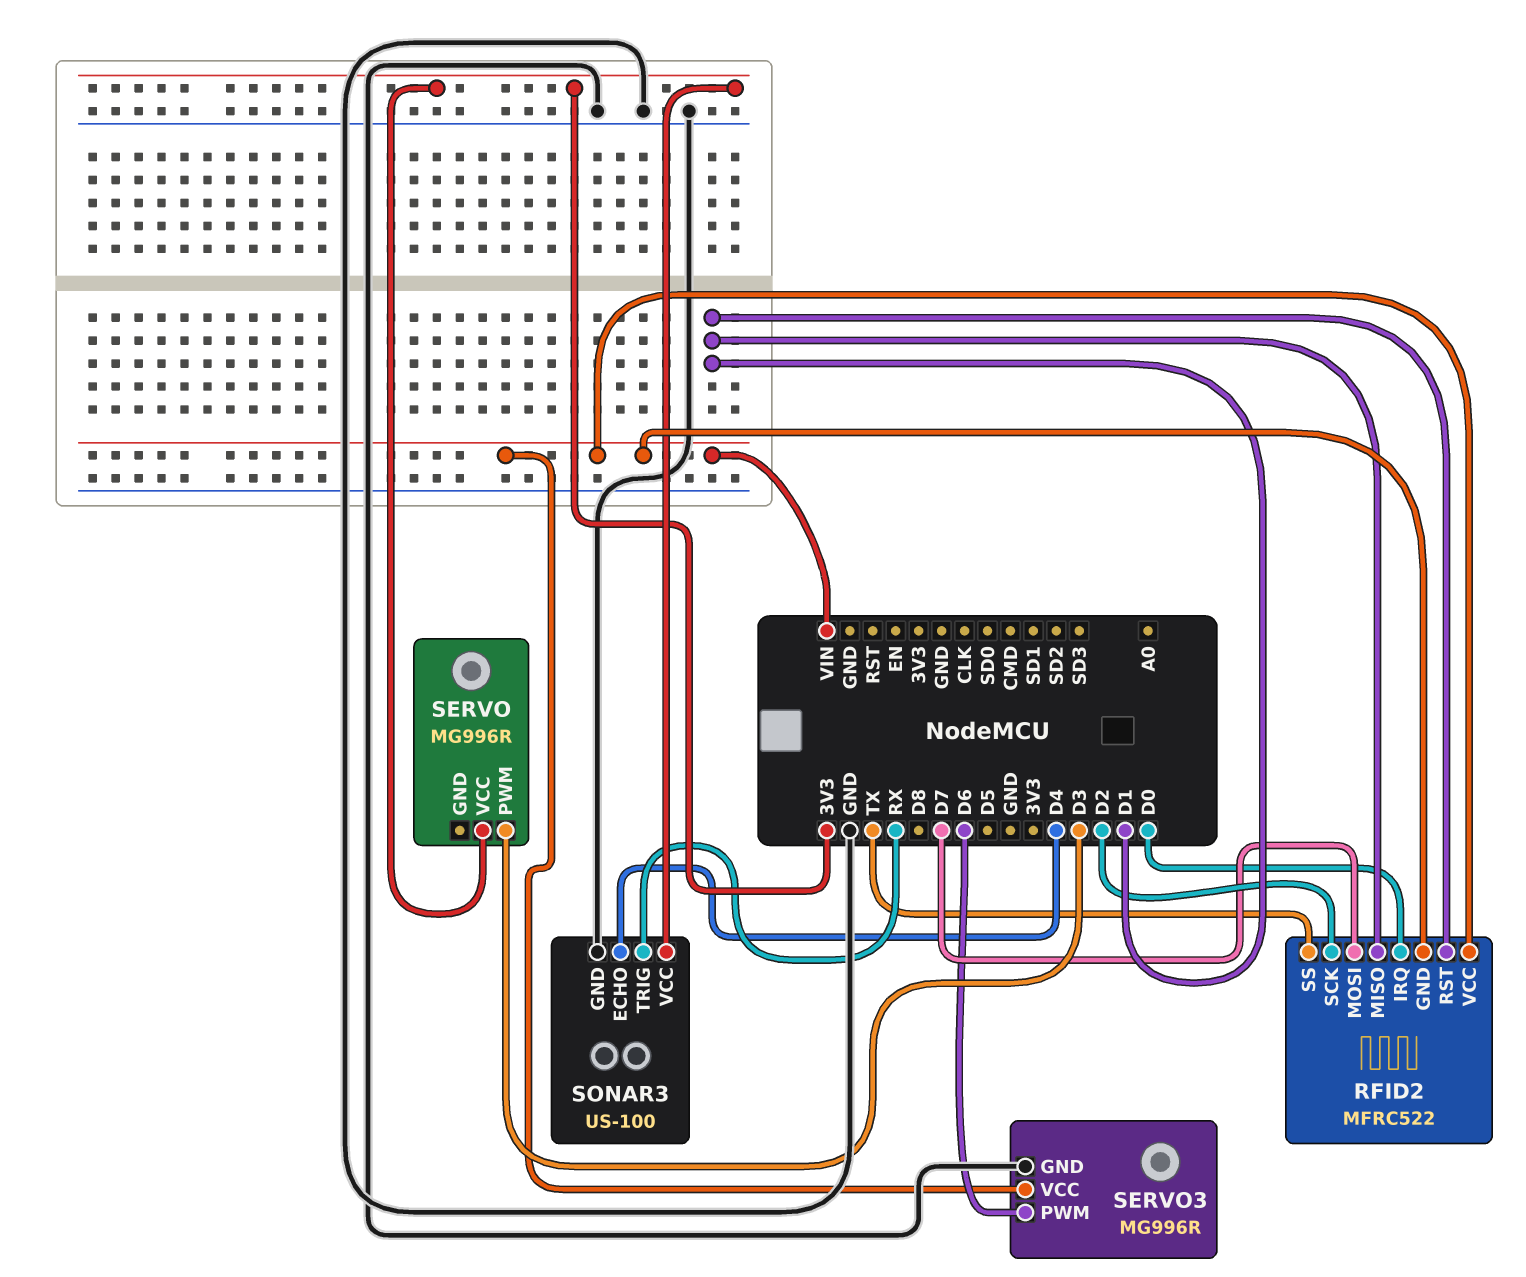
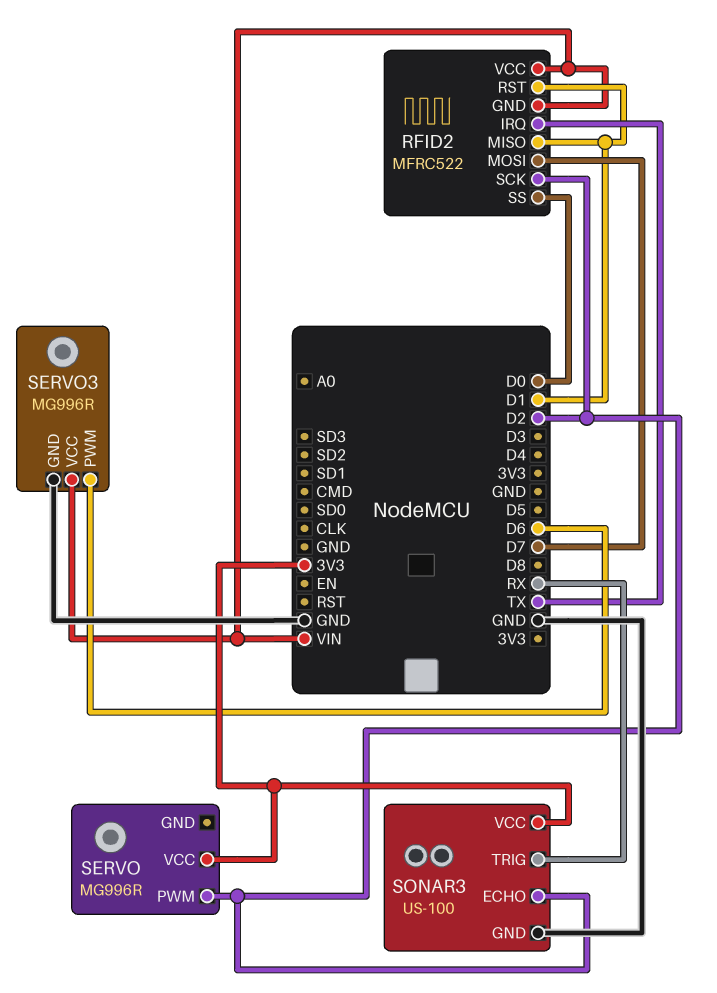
RFID2 pin IRQ: D0 -> TX
RFID2 pin SS: TX -> D0
SERVO pin PWM: D3 -> D2
SONAR3 pin ECHO: D4 -> D2

